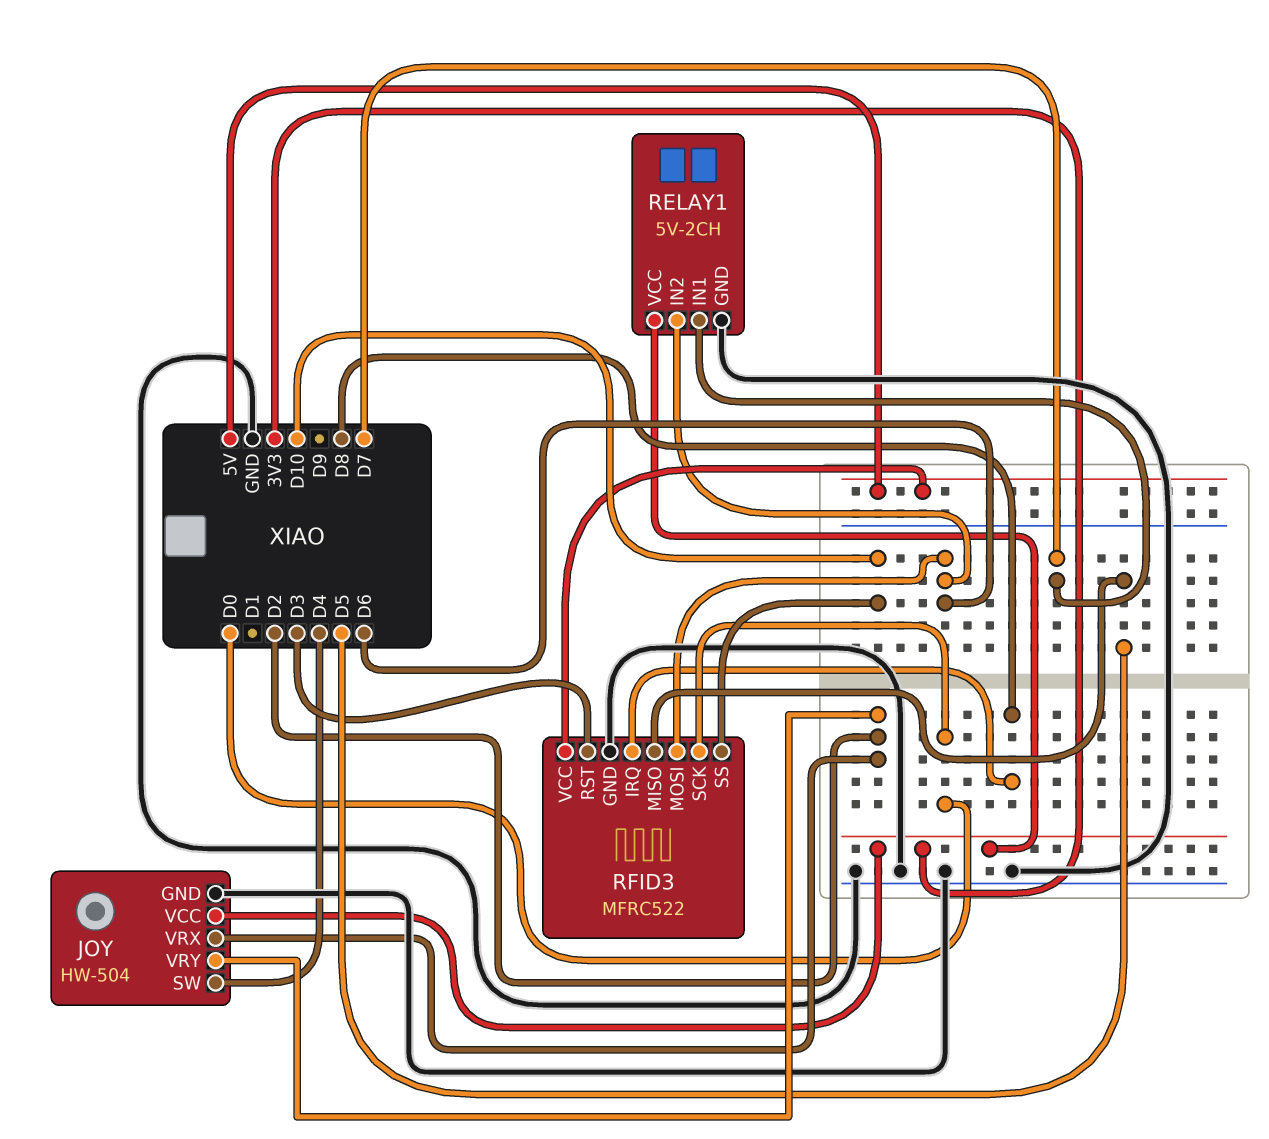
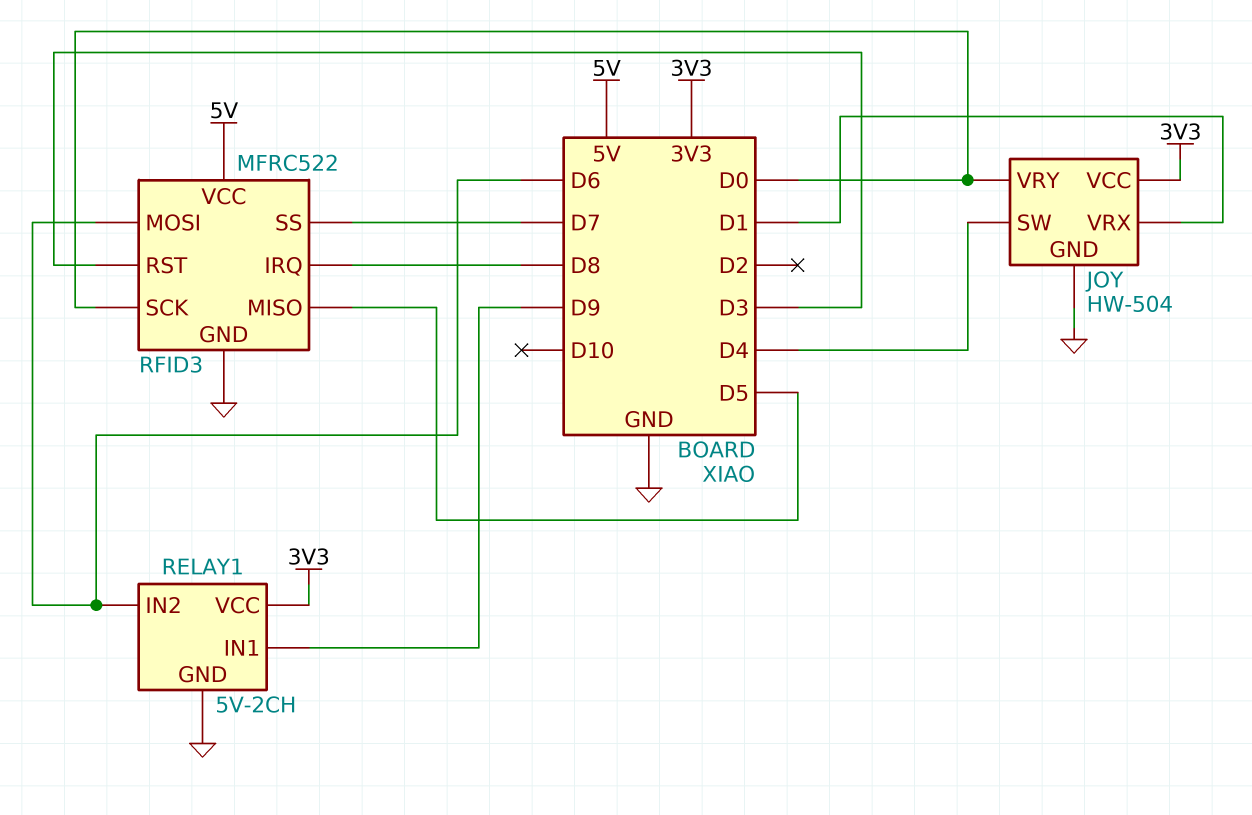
JOY pin VRX: D2 -> D1
JOY pin VRY: D2 -> D0
RELAY1 pin IN1: D7 -> D9
RFID3 pin SS: D10 -> D7

